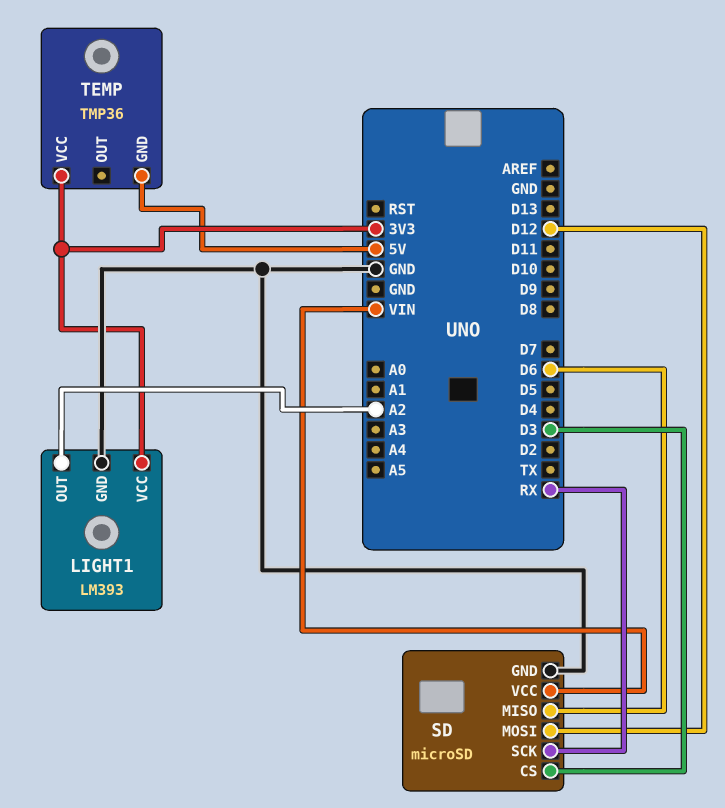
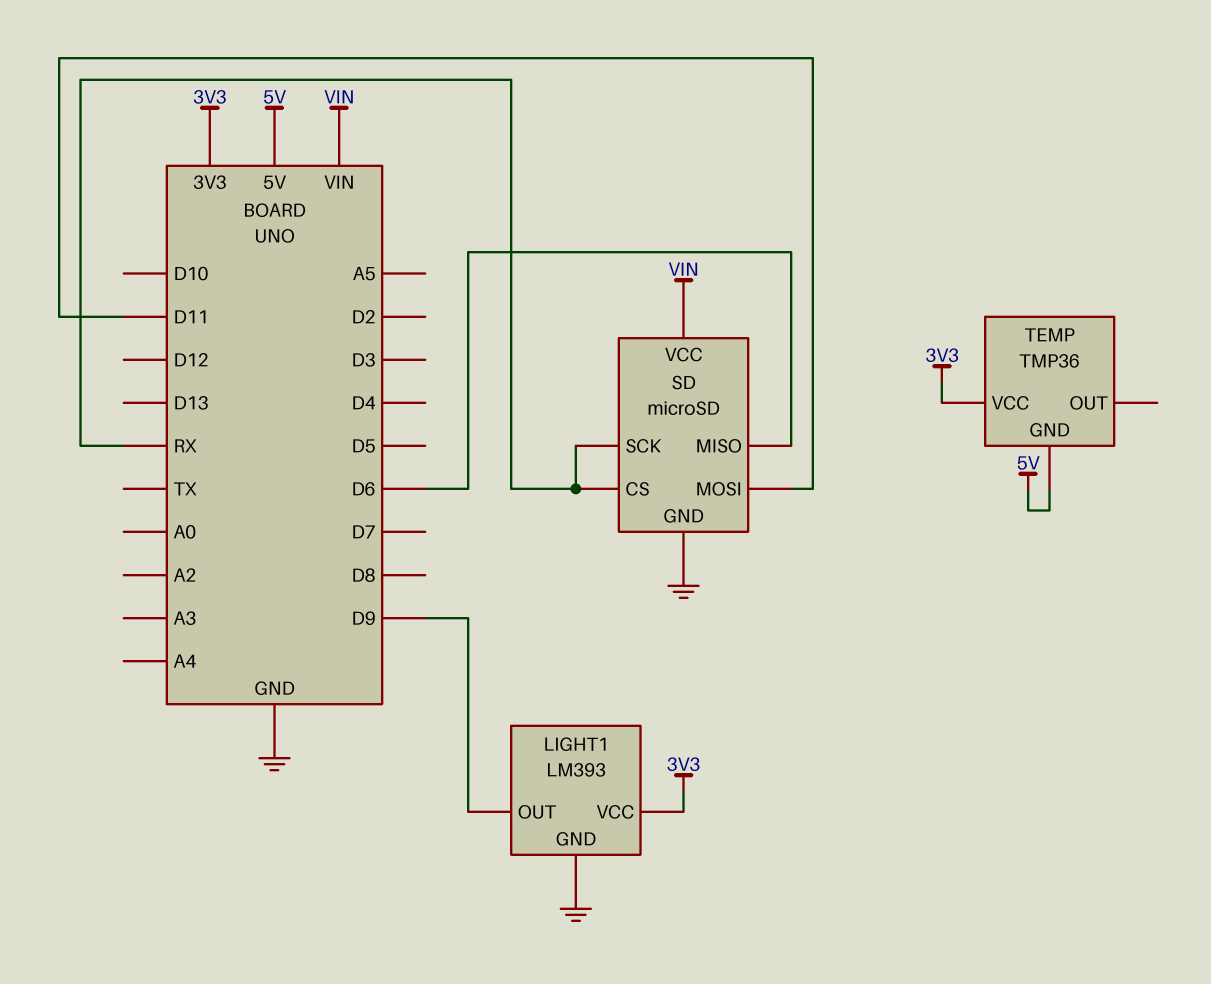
LIGHT1 pin OUT: A2 -> D9
SD pin CS: D3 -> RX
SD pin MOSI: D12 -> D11

